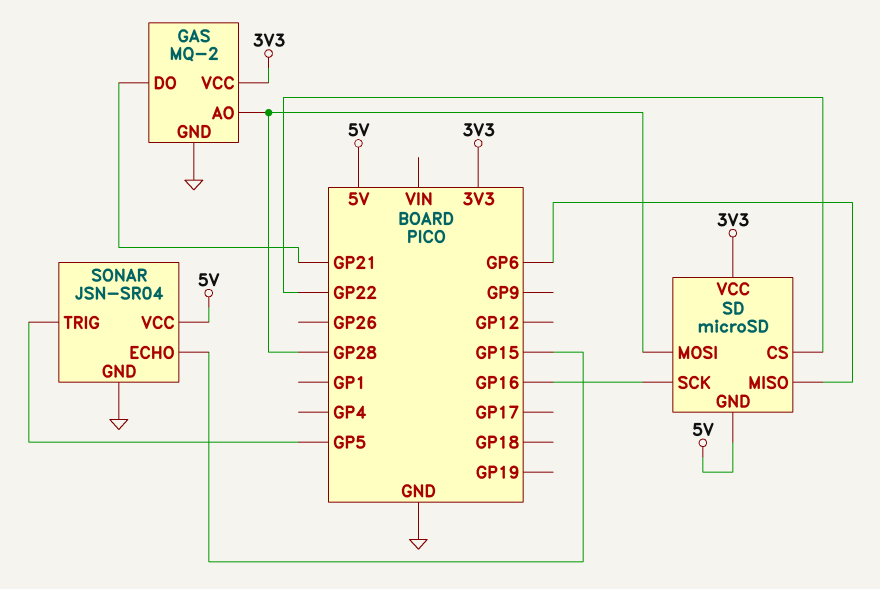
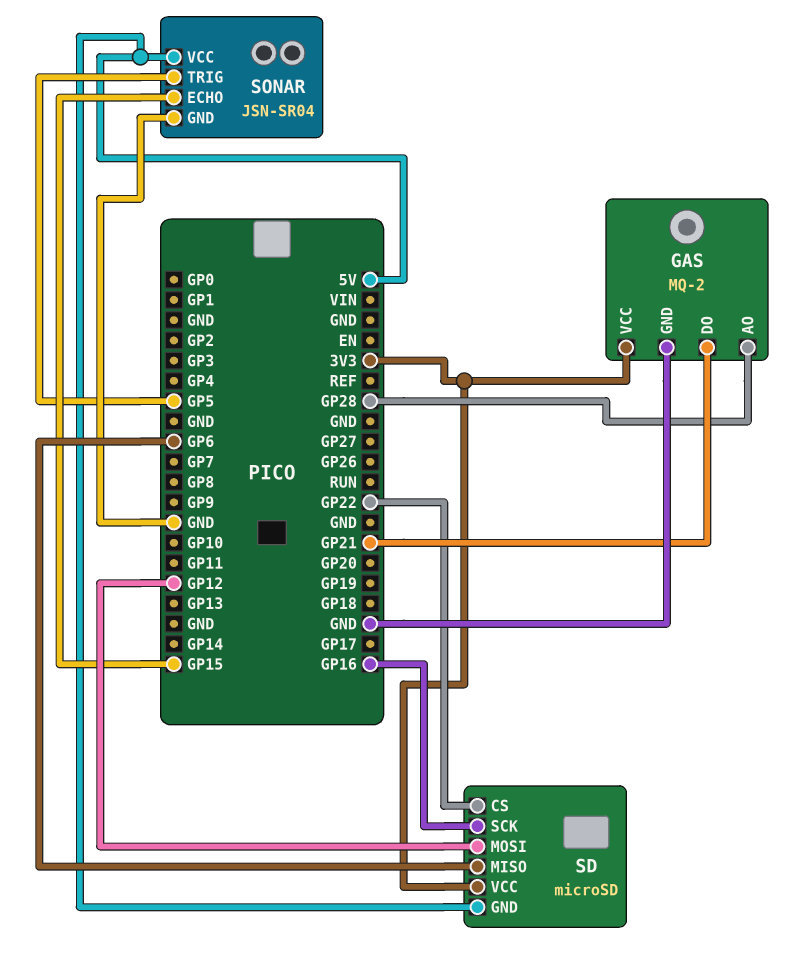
SD pin MOSI: GP28 -> GP12

